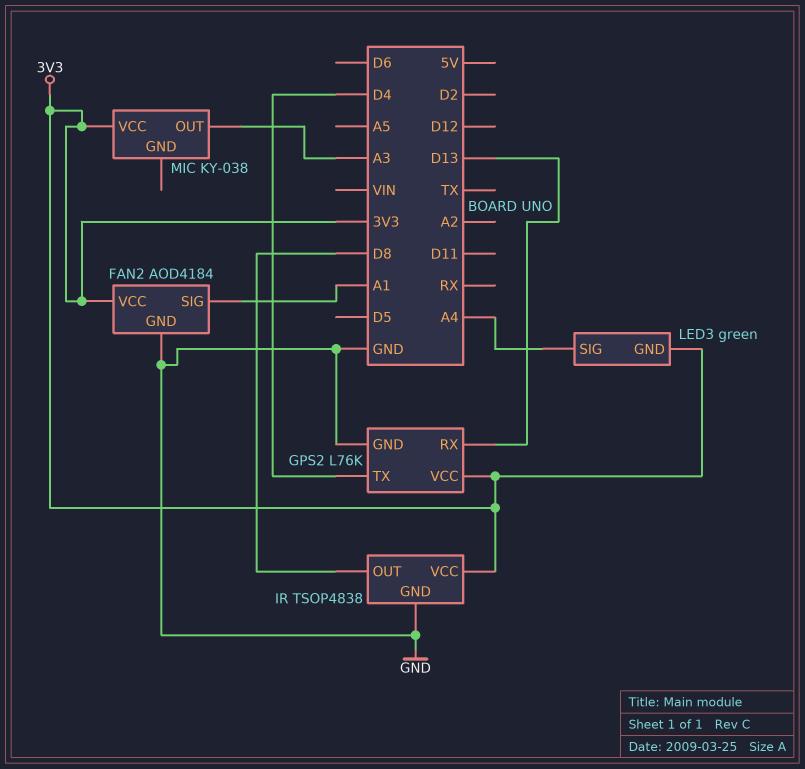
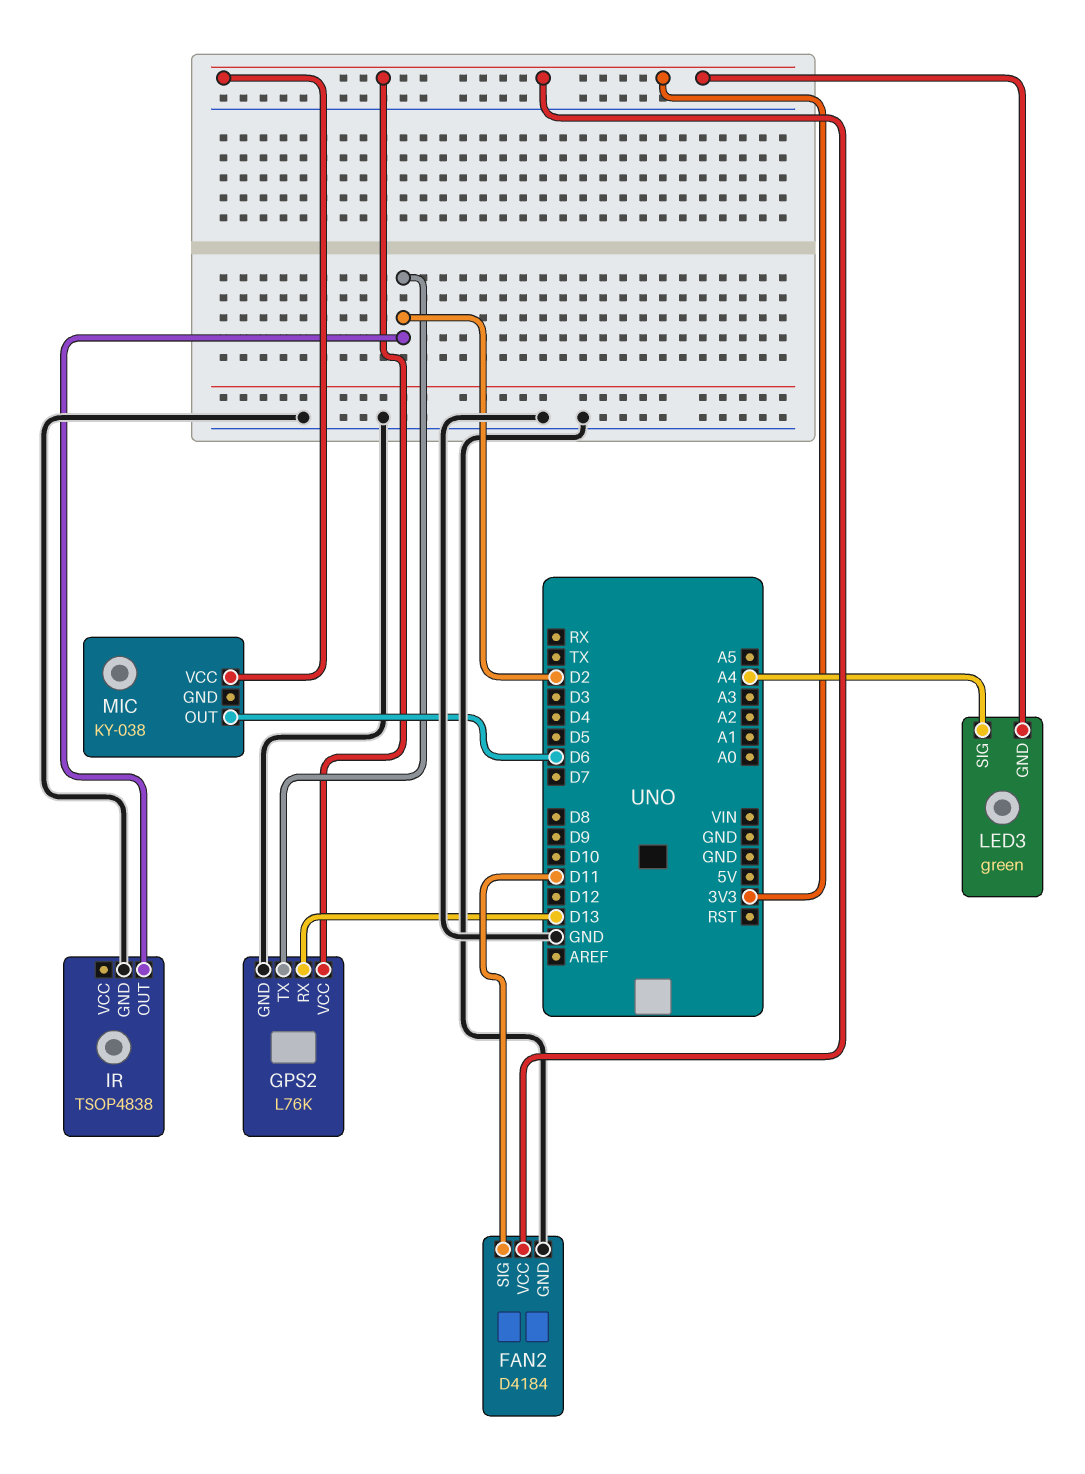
FAN2: AOD4184 -> D4184
FAN2 pin SIG: A1 -> D11
GPS2 pin TX: D4 -> D2
IR pin OUT: D8 -> D2
IR pin VCC: 3V3 -> none
MIC pin OUT: A3 -> D6

